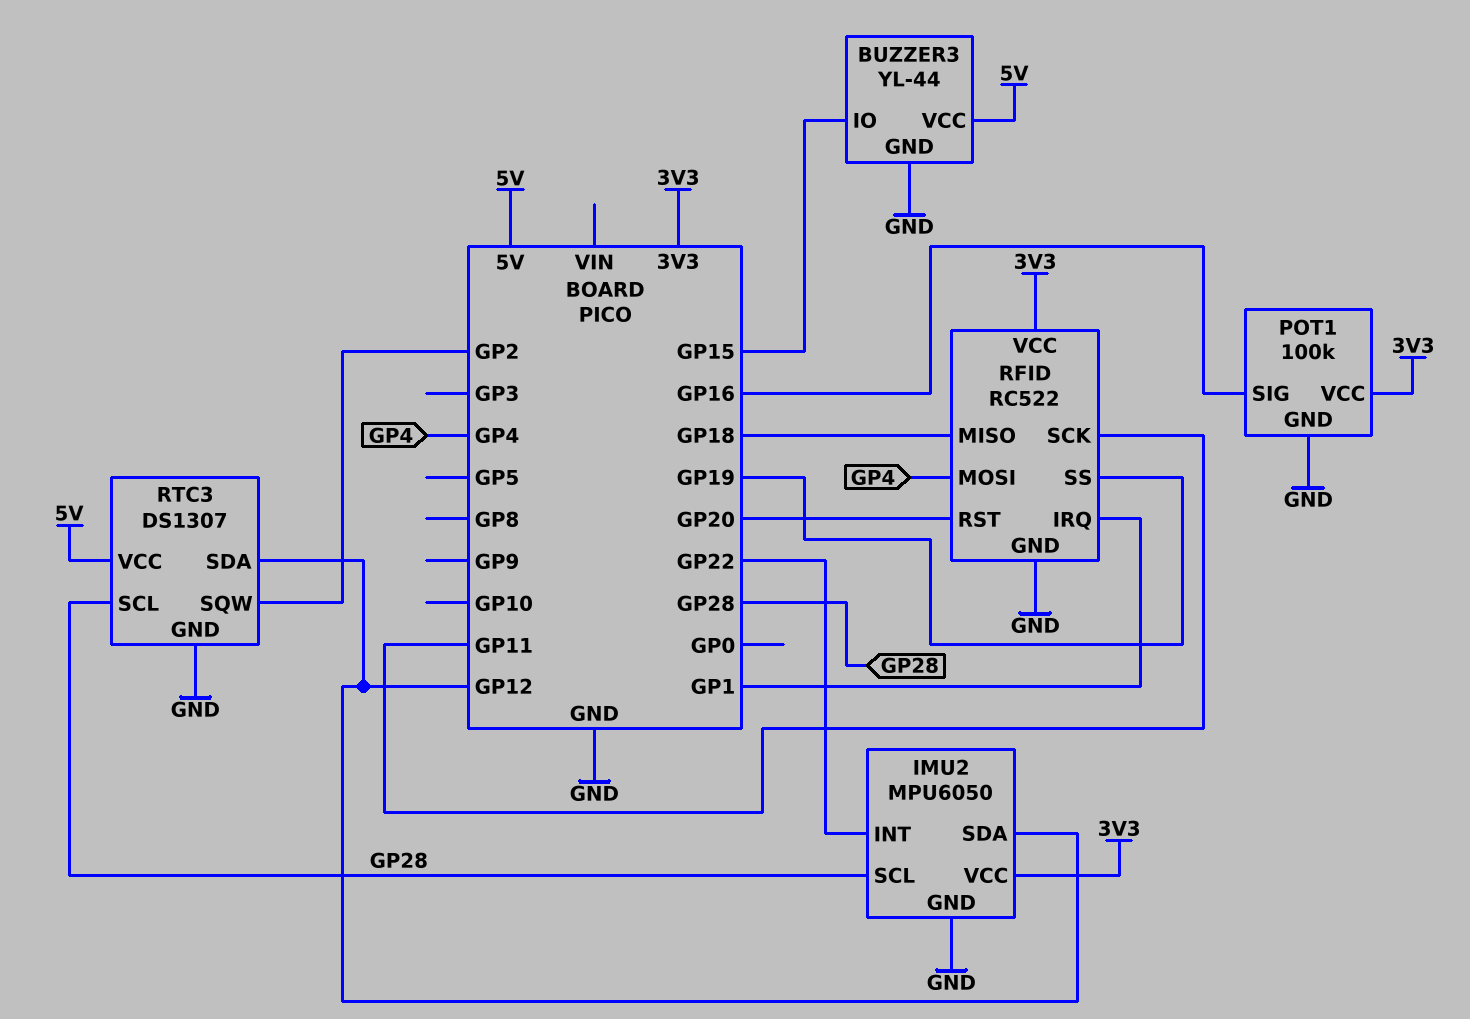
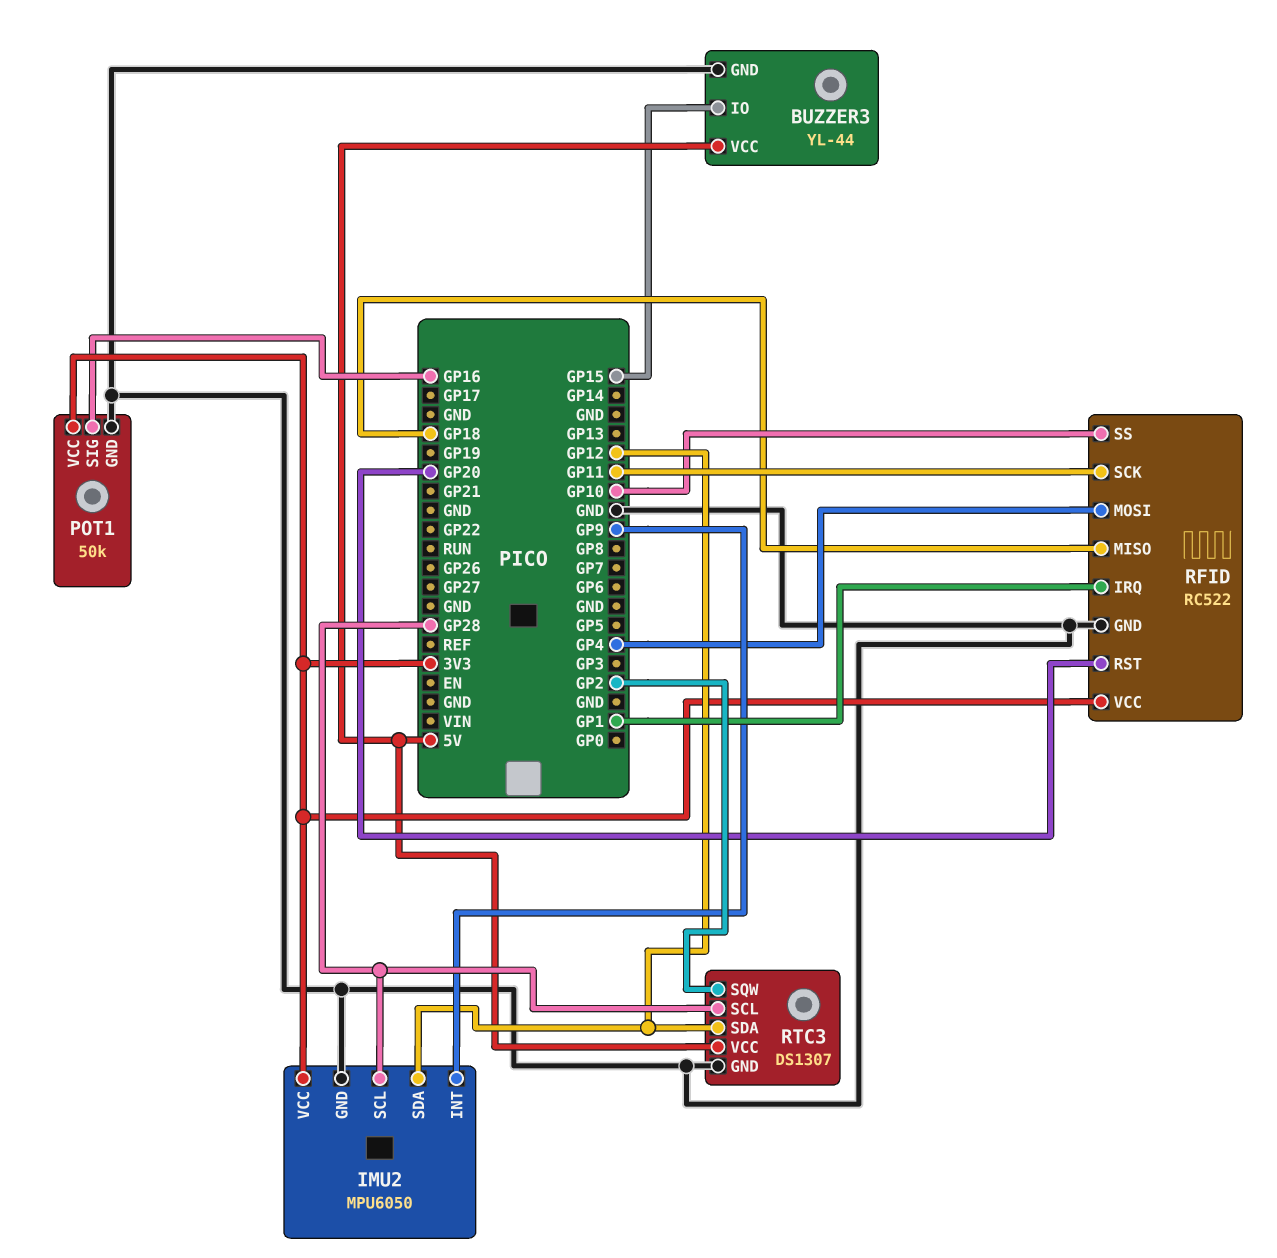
IMU2 pin INT: GP22 -> GP9
POT1: 100k -> 50k
RFID pin SS: GP19 -> GP10

